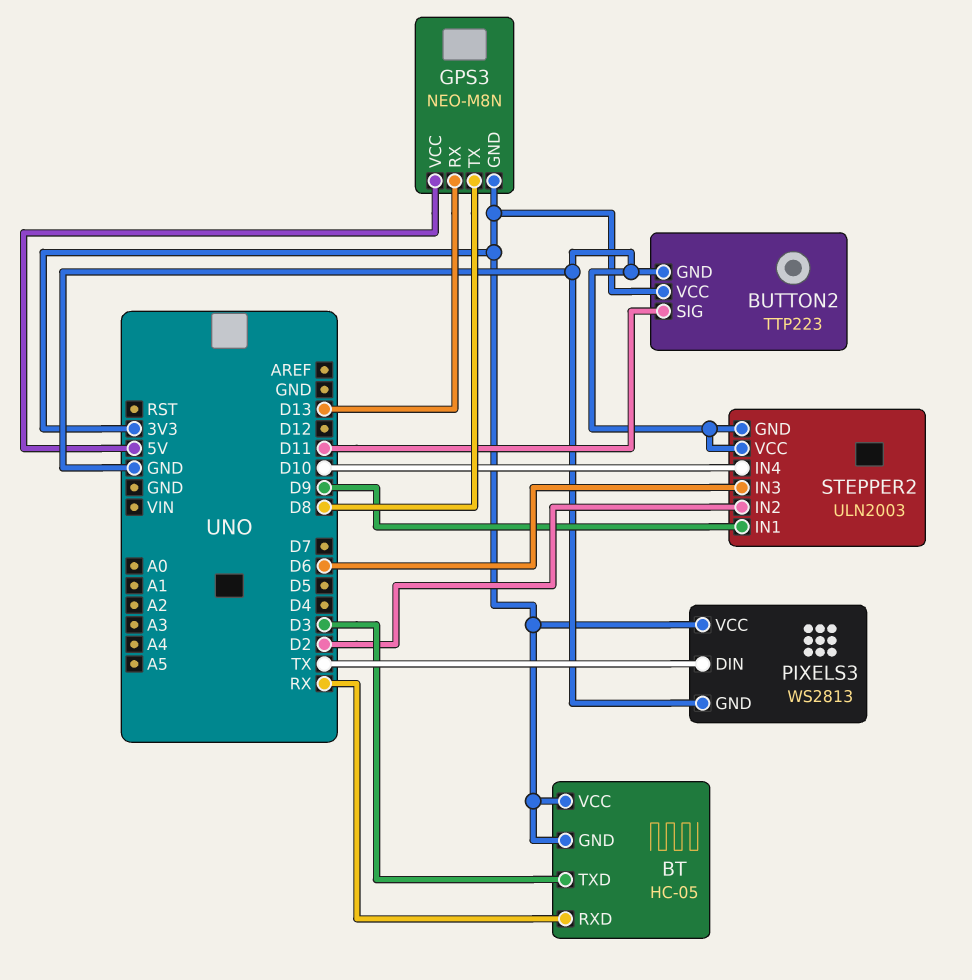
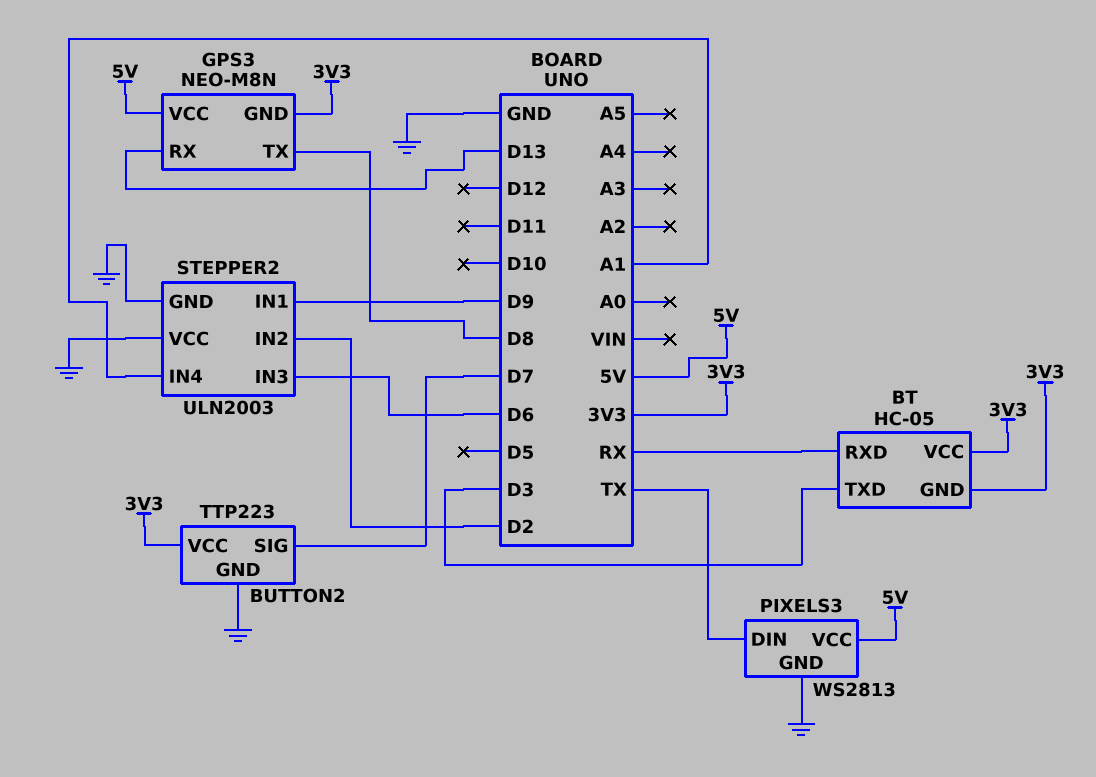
BUTTON2 pin SIG: D11 -> D7
PIXELS3 pin VCC: 3V3 -> 5V
STEPPER2 pin IN4: D10 -> A1

